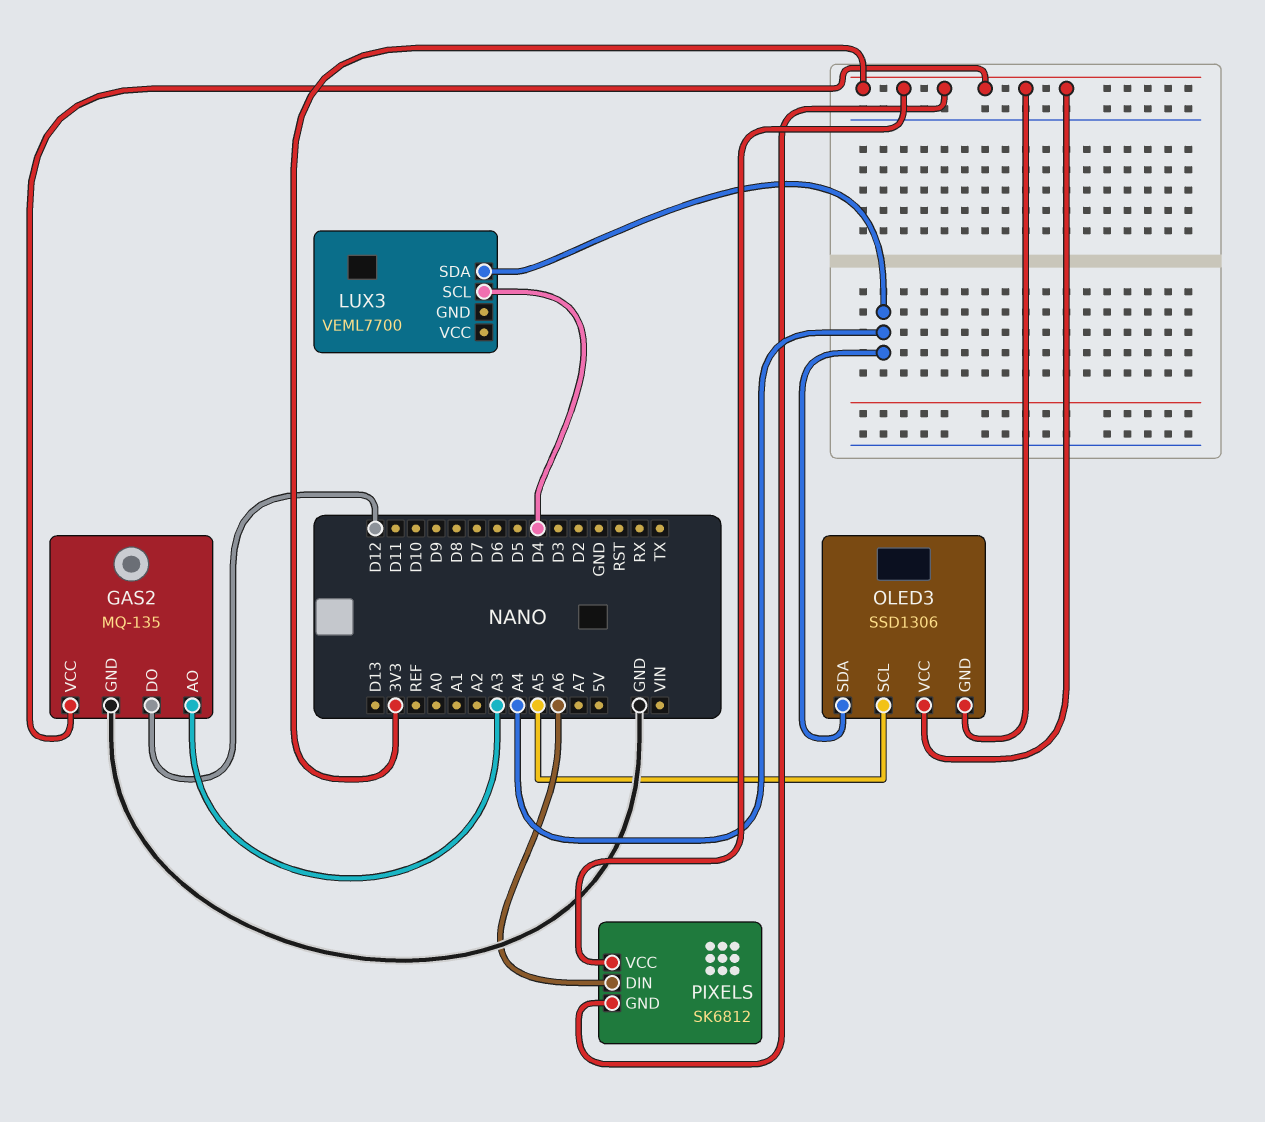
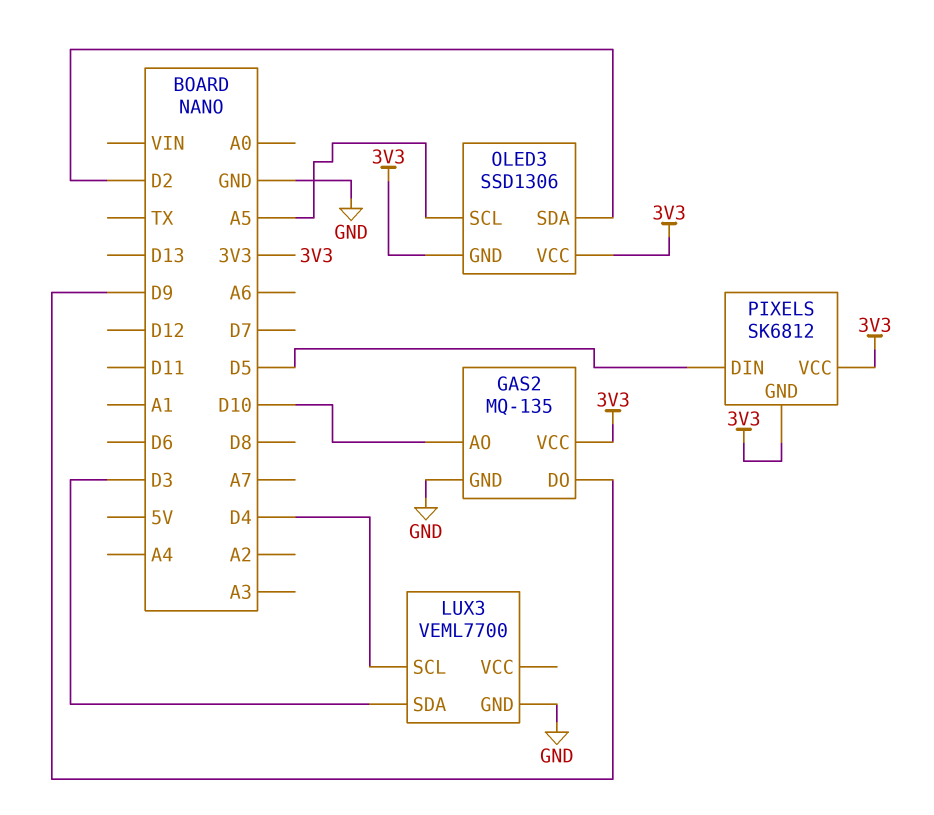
GAS2 pin AO: A3 -> D10
GAS2 pin DO: D12 -> D9
LUX3 pin GND: none -> GND
LUX3 pin SDA: A4 -> D3
OLED3 pin SDA: A4 -> D2
PIXELS pin DIN: A6 -> D5

